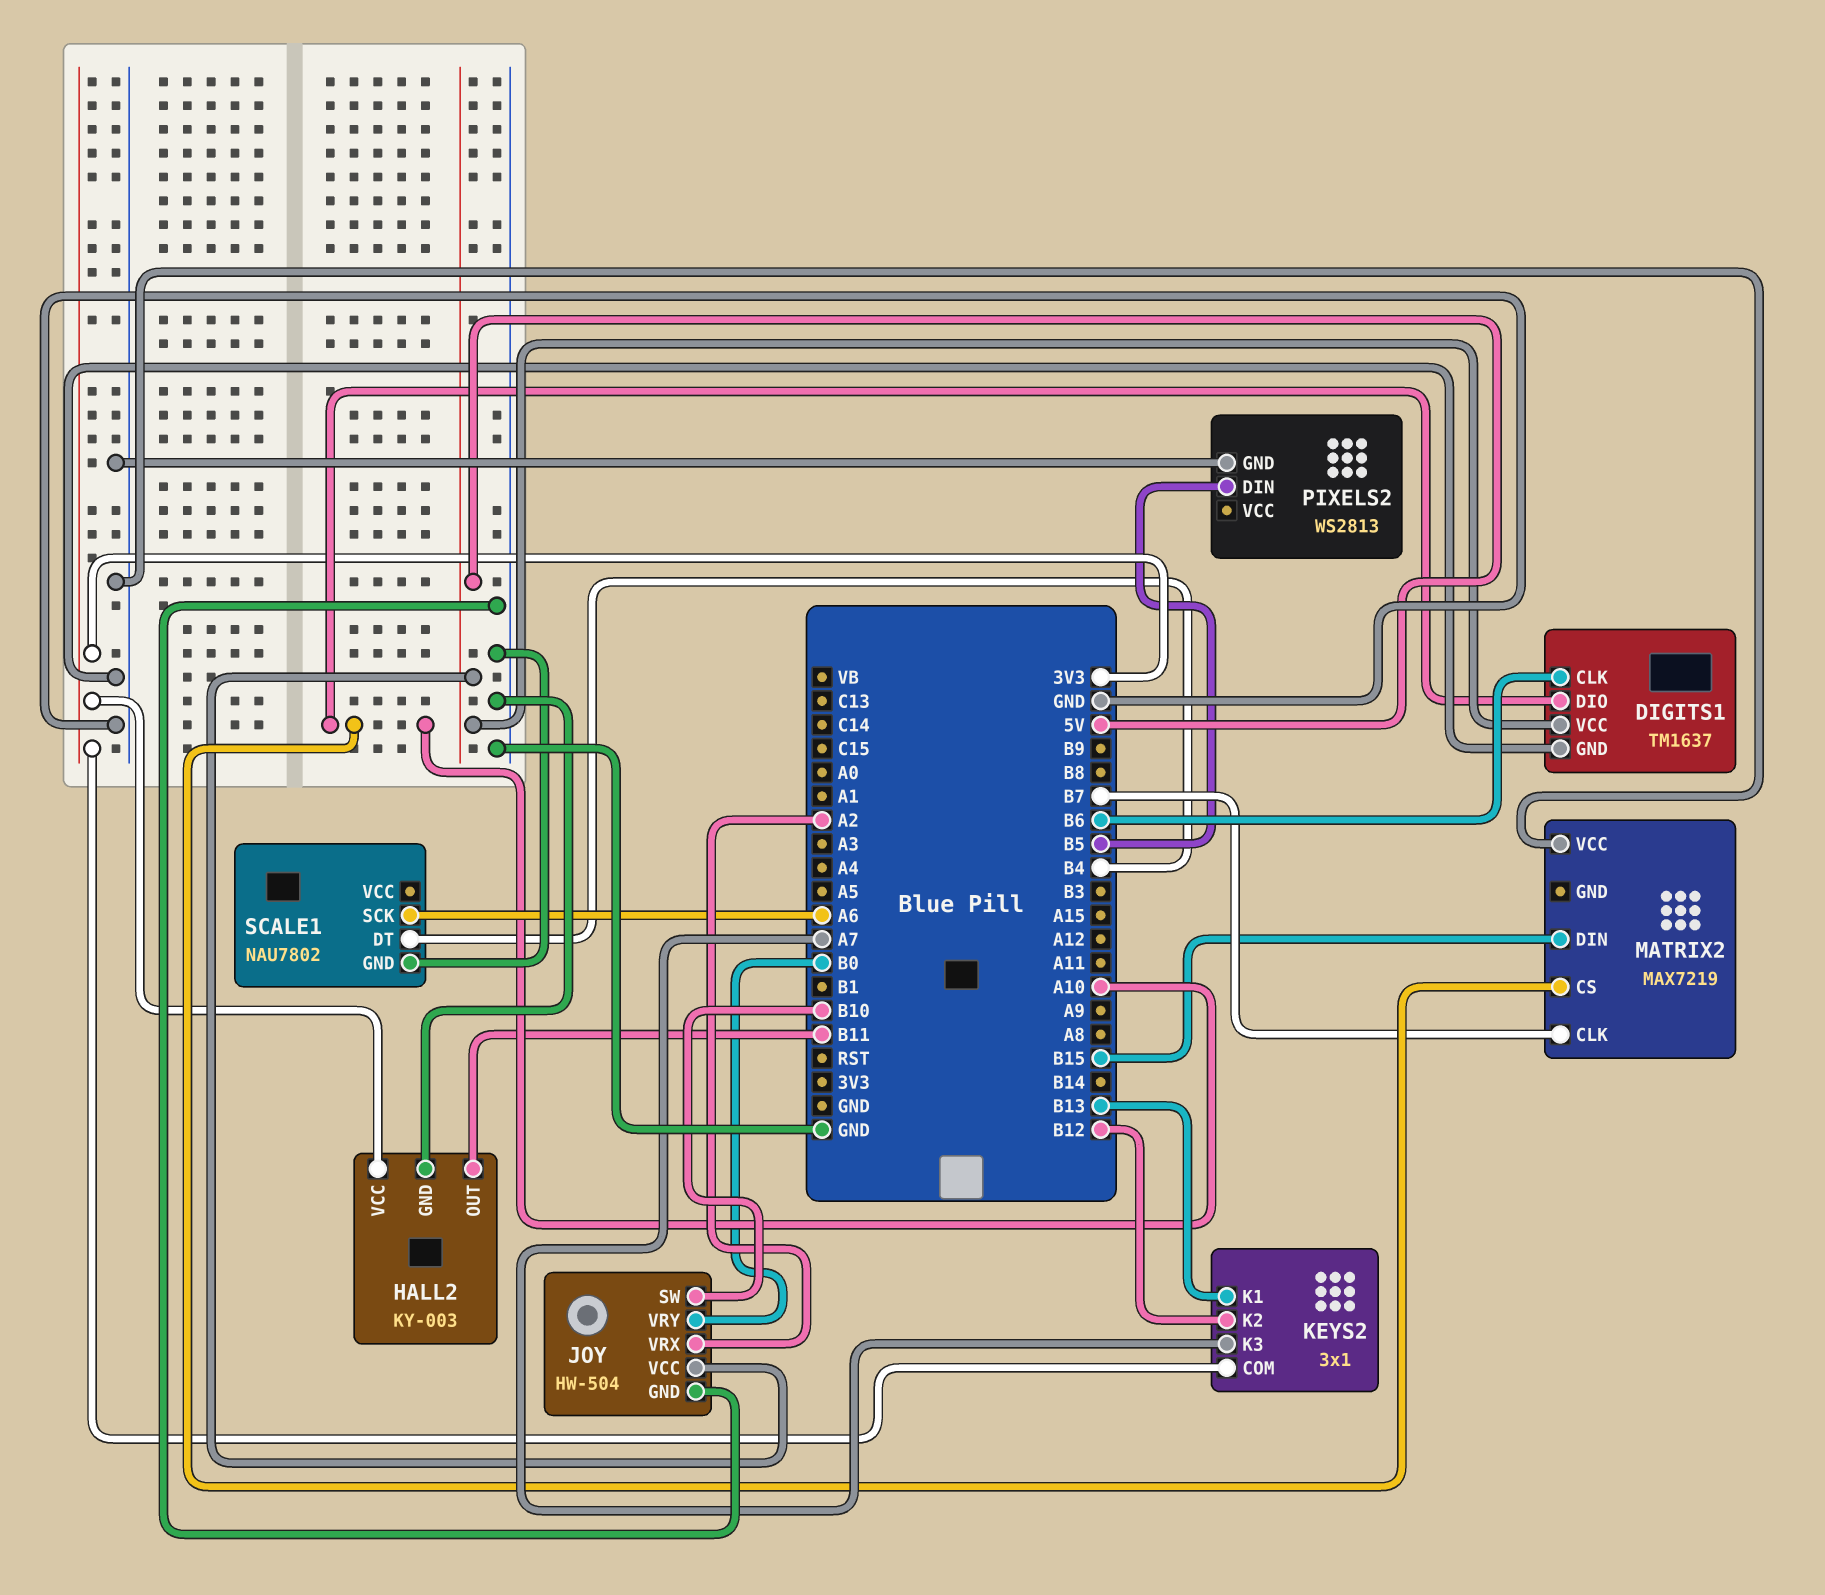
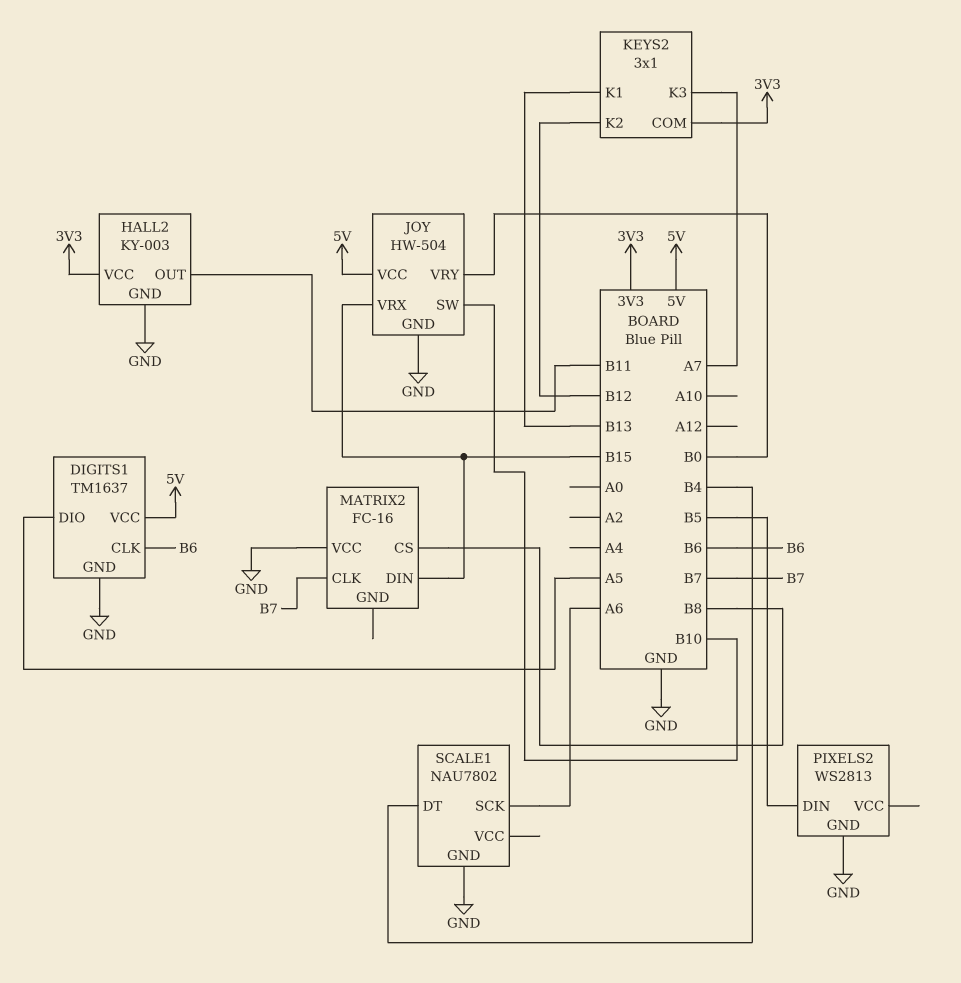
DIGITS1 pin DIO: A10 -> A5
JOY pin VRX: A2 -> B15
MATRIX2: MAX7219 -> FC-16
MATRIX2 pin CS: A10 -> B8

